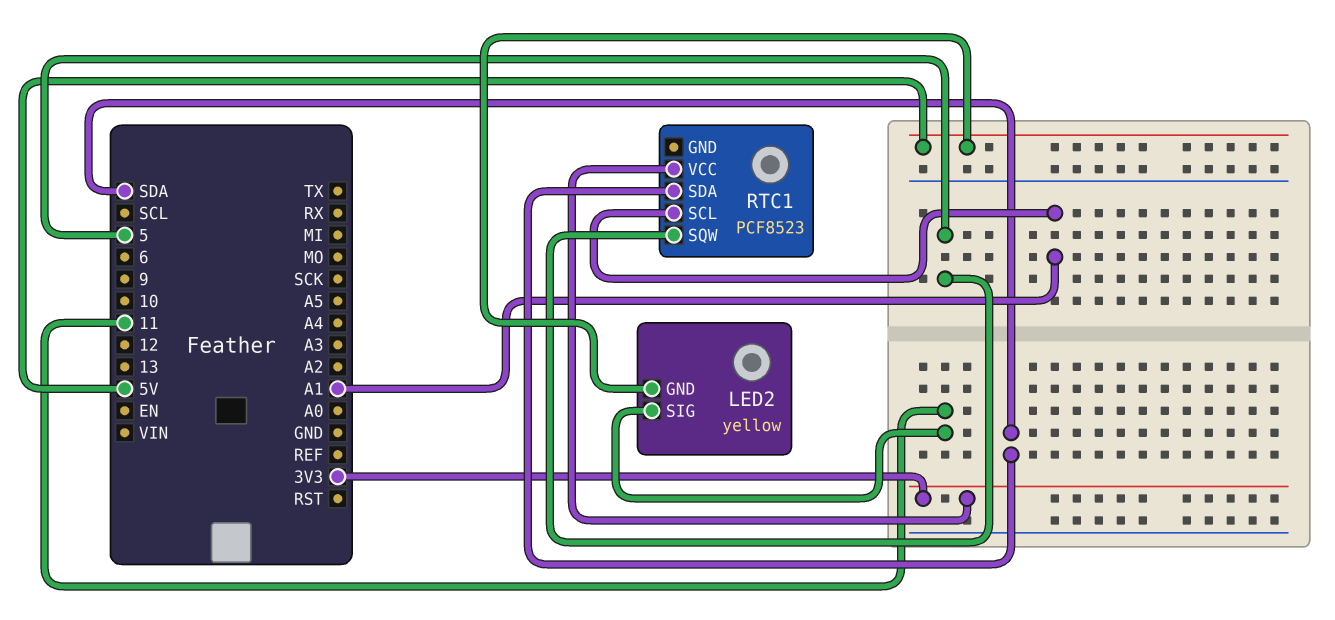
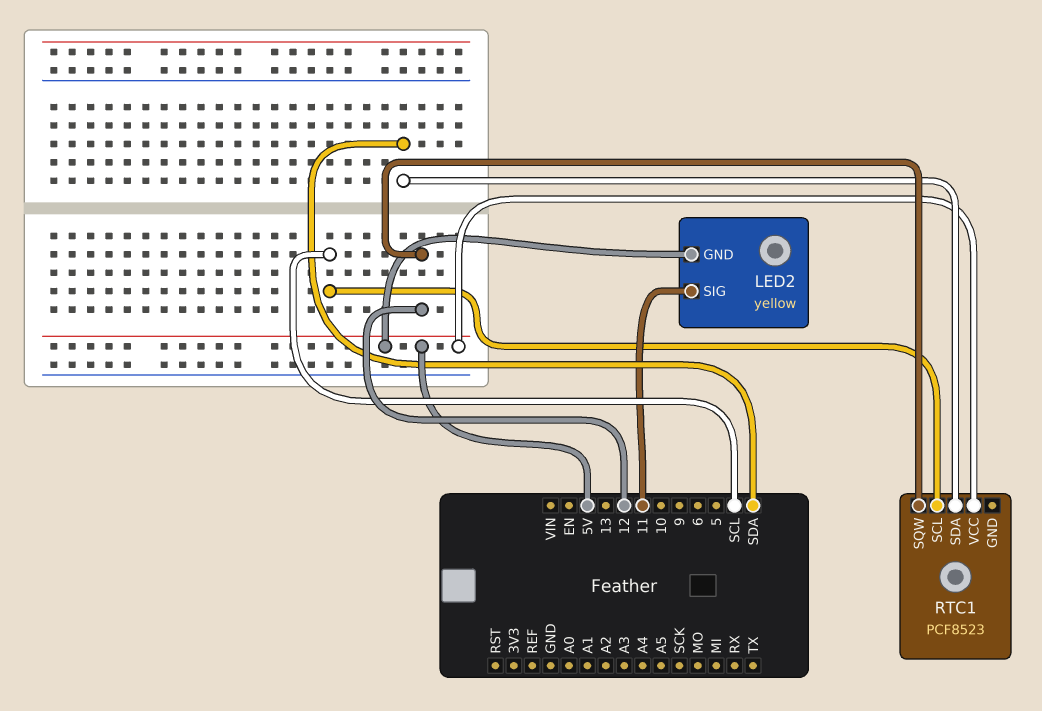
RTC1 pin SCL: A1 -> SCL
RTC1 pin SQW: 5 -> 12
RTC1 pin VCC: 3V3 -> 5V

